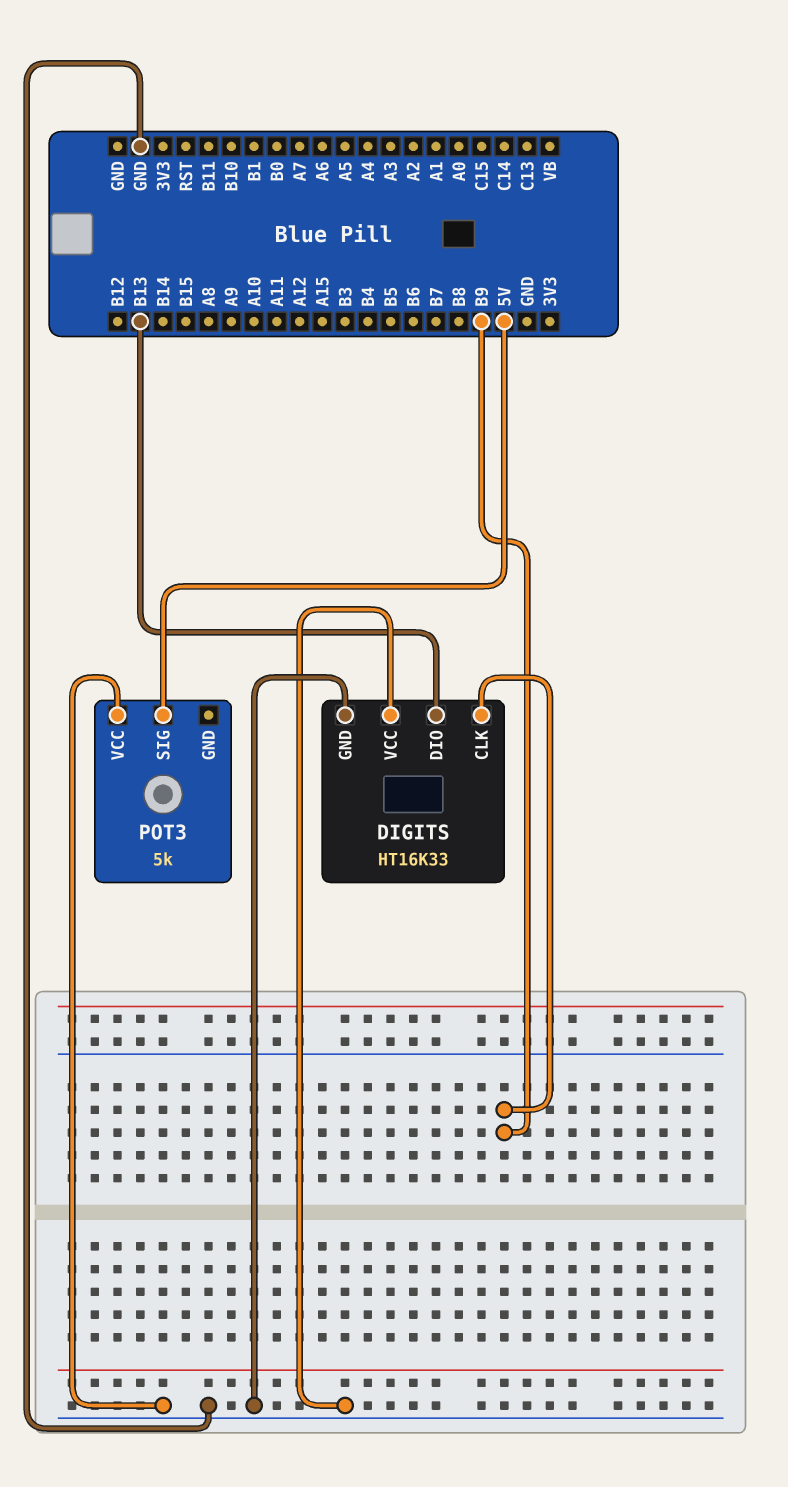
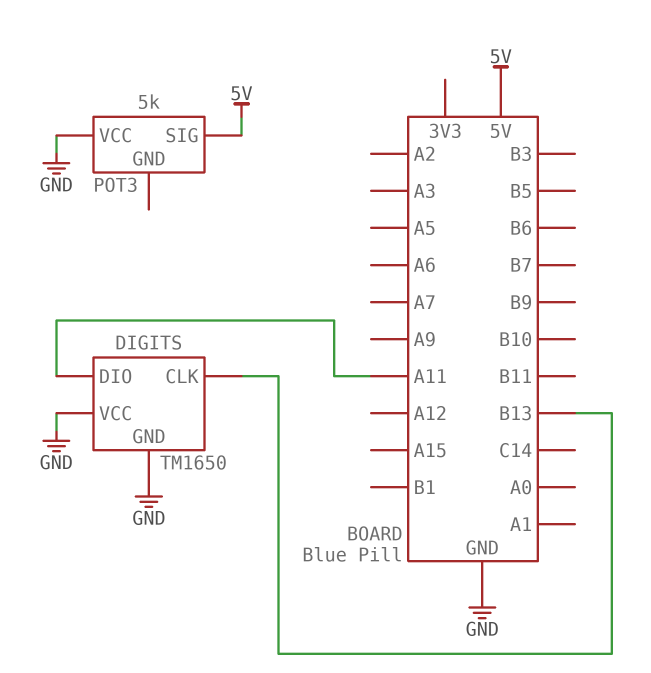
DIGITS: HT16K33 -> TM1650
DIGITS pin CLK: B9 -> B13
DIGITS pin DIO: B13 -> A11

